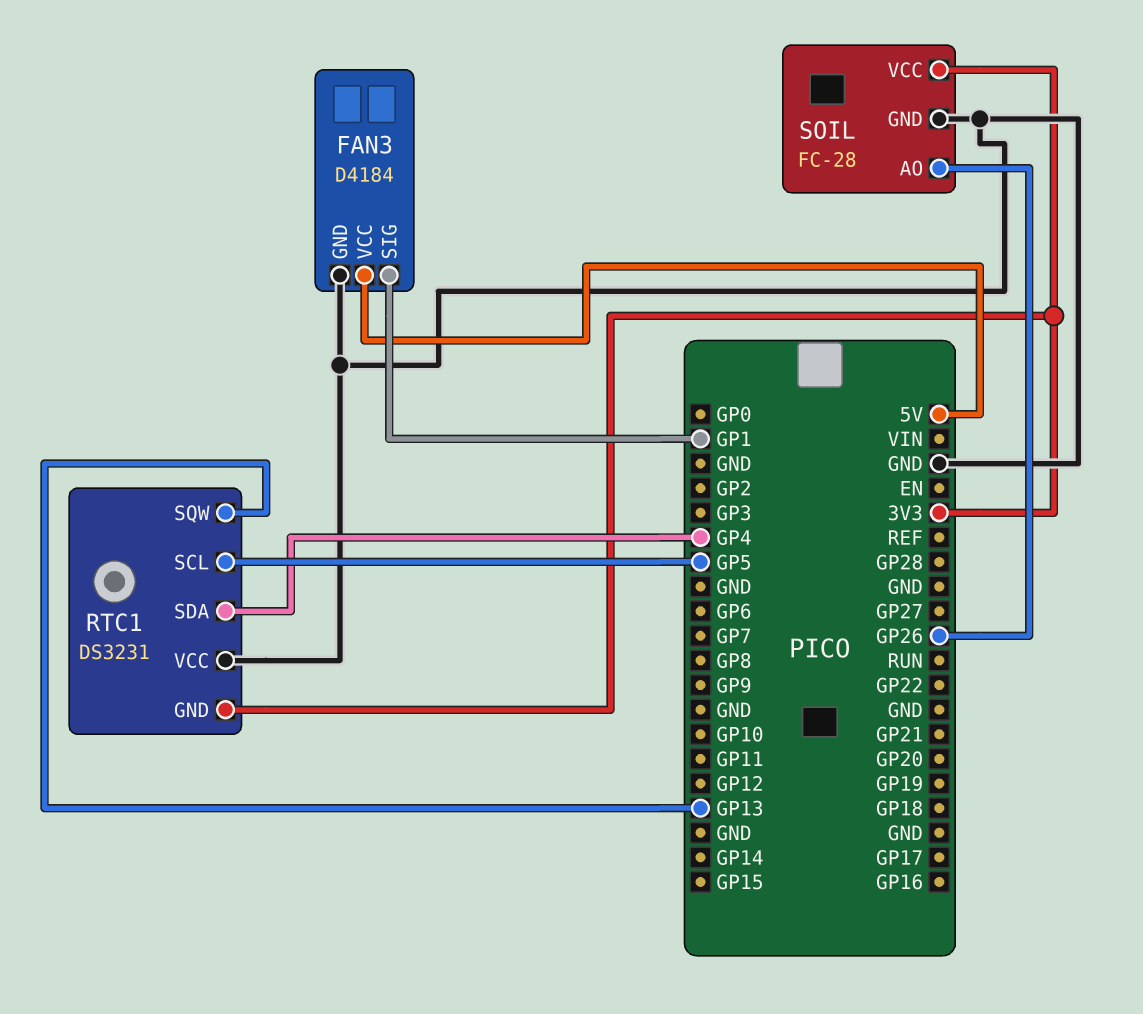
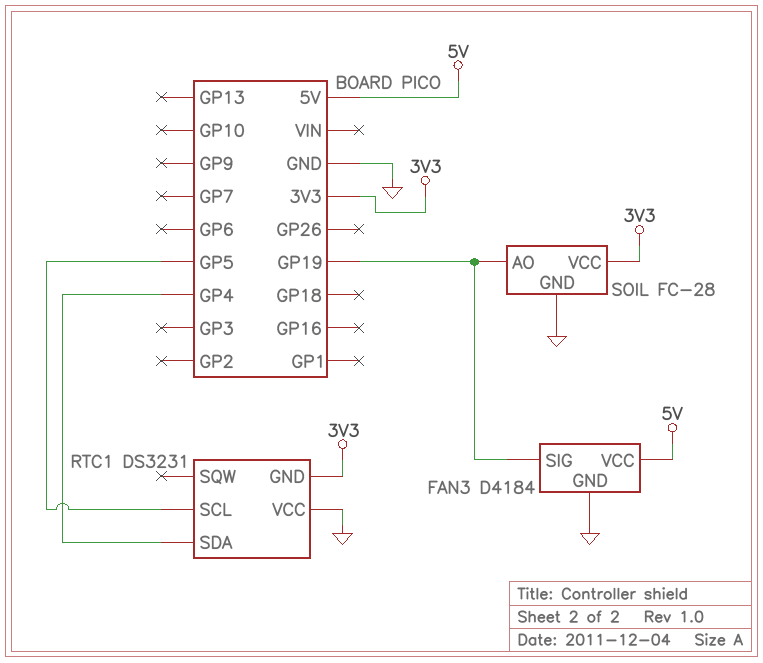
FAN3 pin SIG: GP1 -> GP19
RTC1 pin SQW: GP13 -> none
SOIL pin AO: GP26 -> GP19

